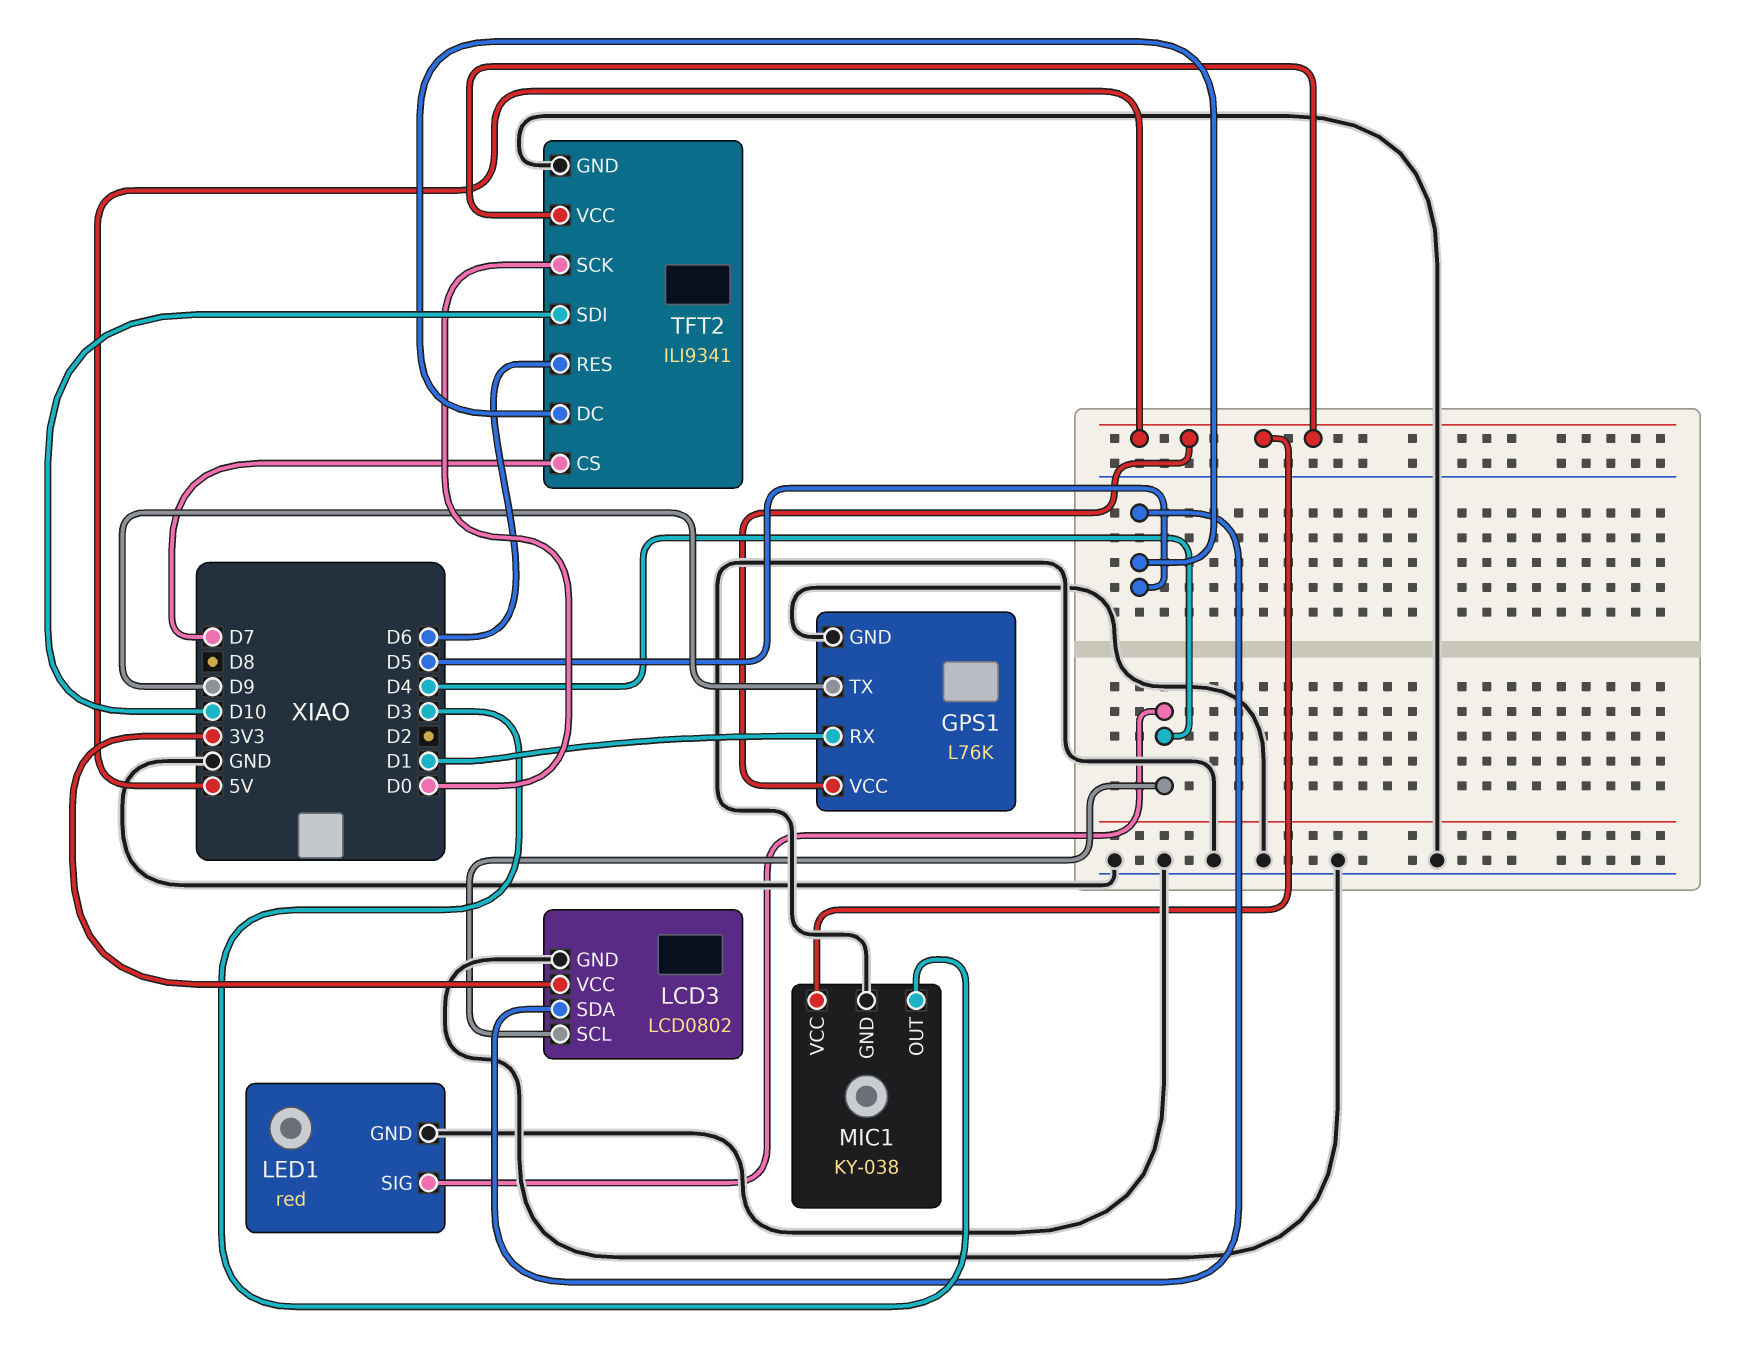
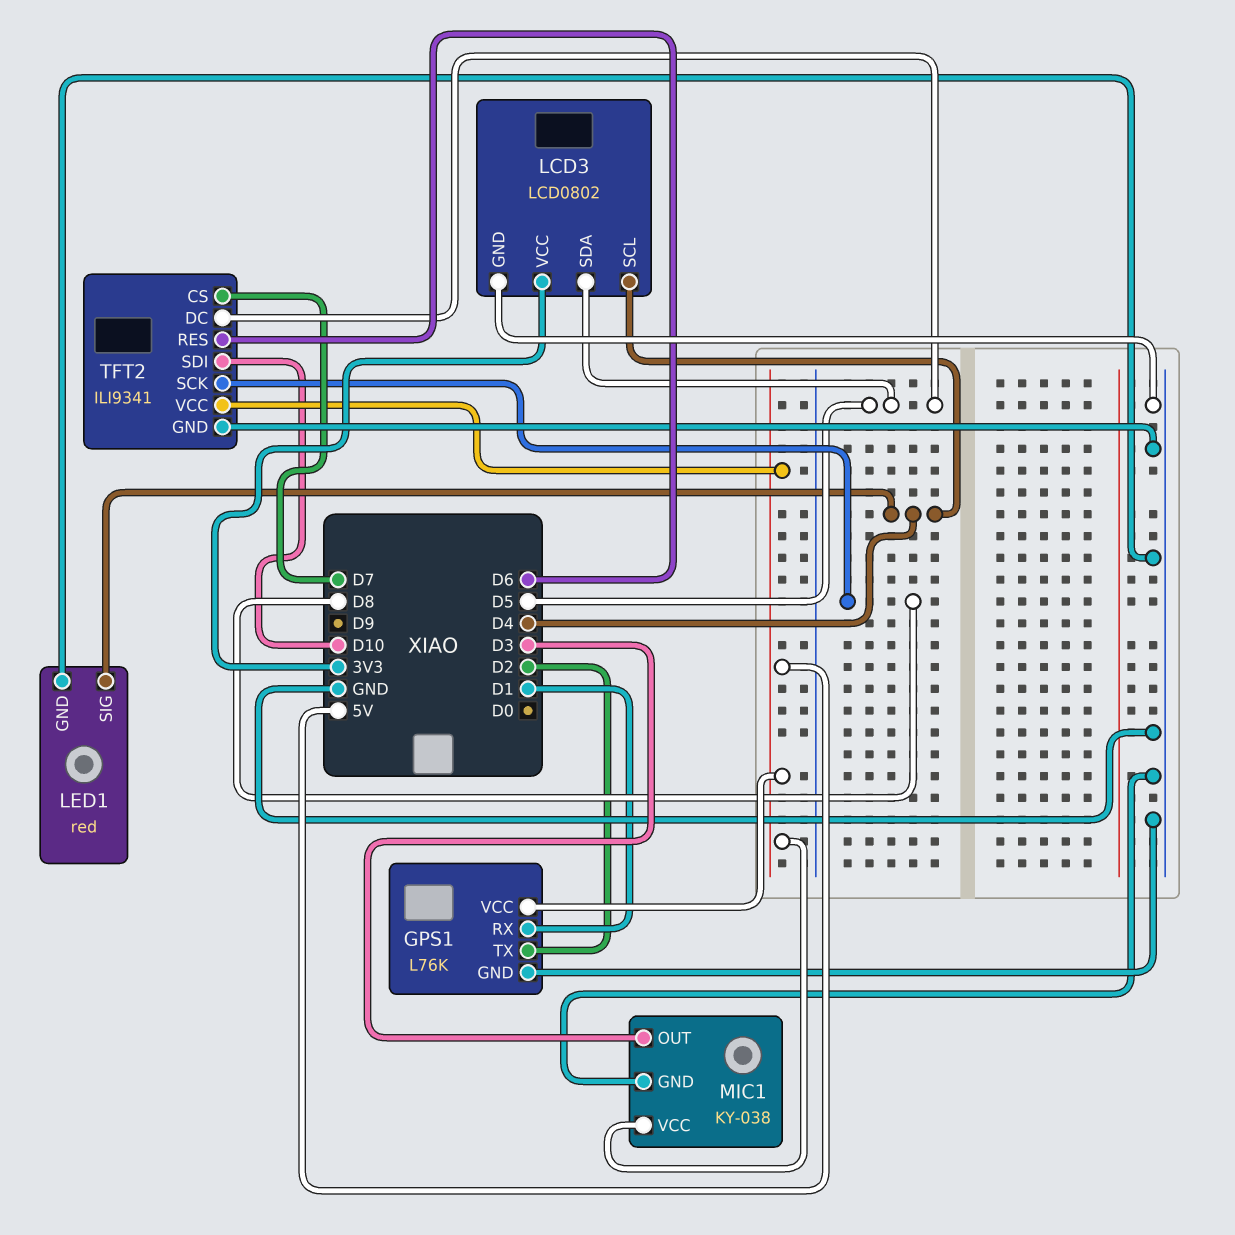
GPS1 pin TX: D9 -> D2
TFT2 pin SCK: D0 -> D8

